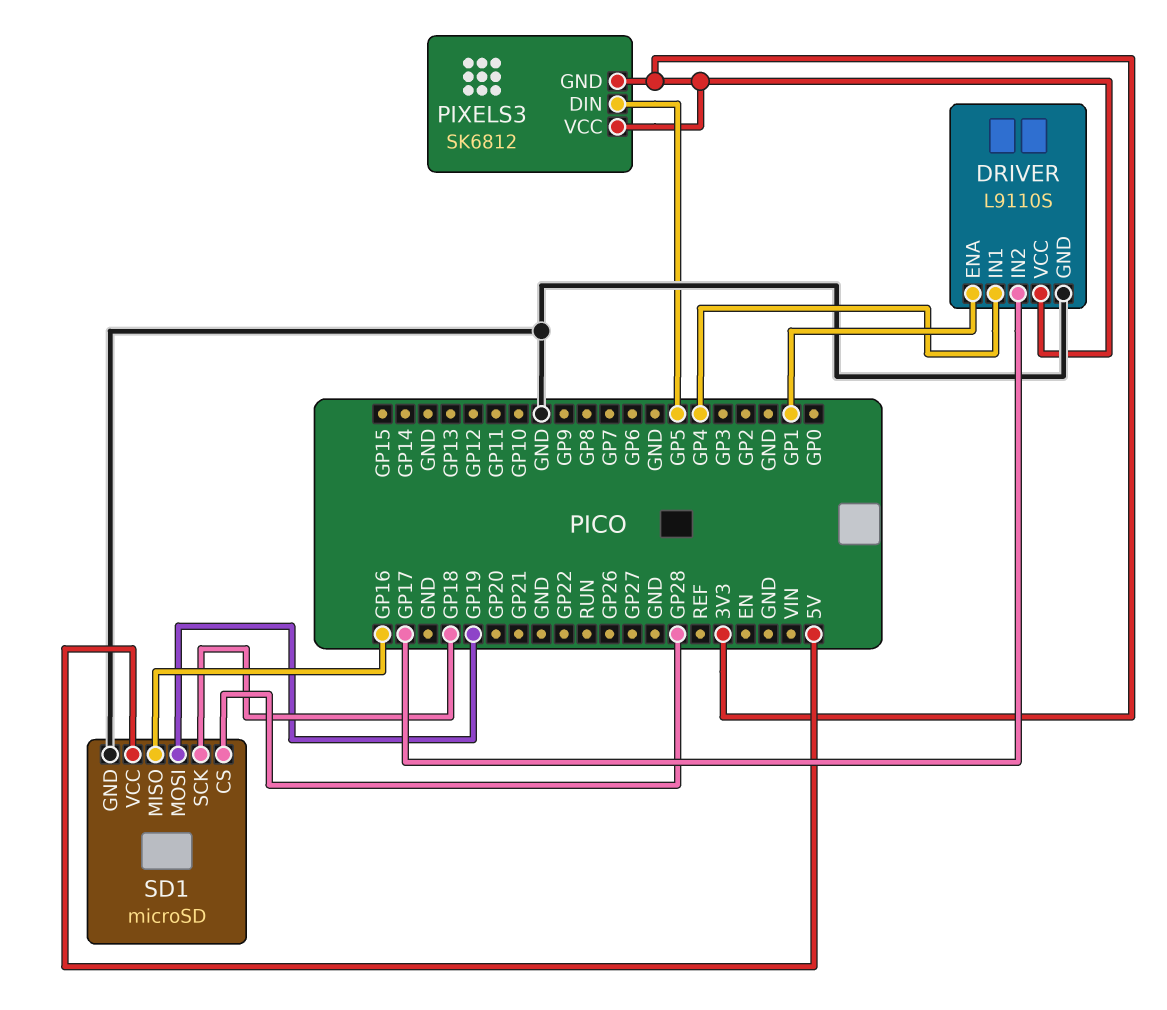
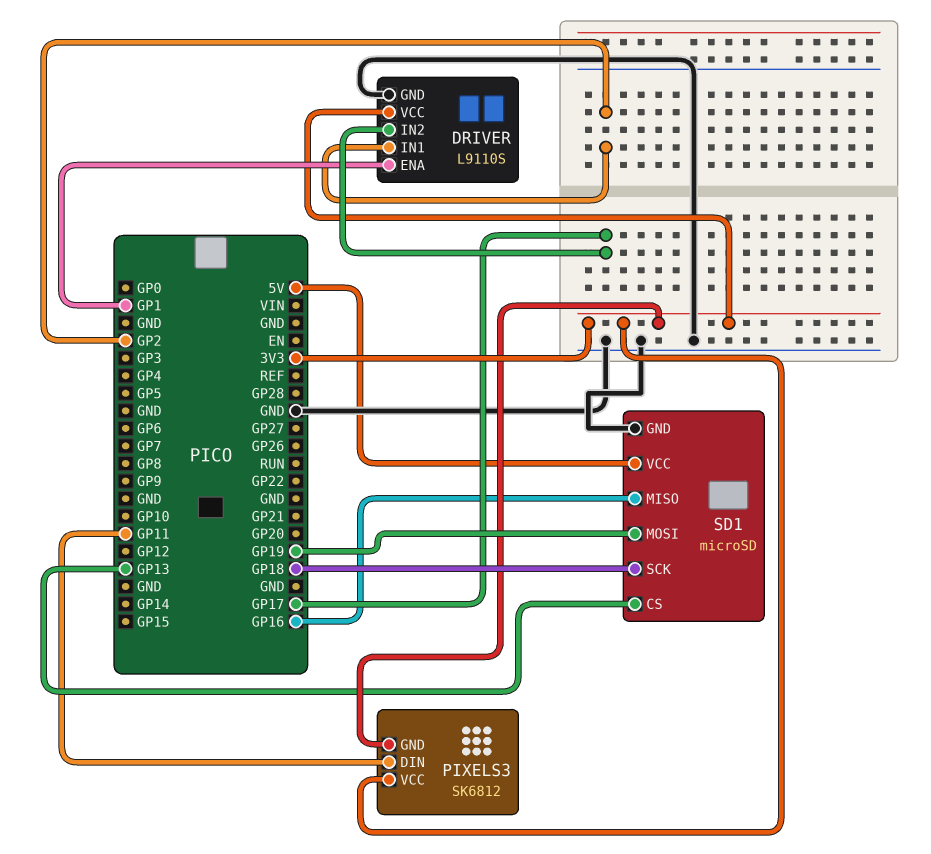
DRIVER pin IN1: GP4 -> GP2
PIXELS3 pin DIN: GP5 -> GP11
SD1 pin CS: GP28 -> GP13

